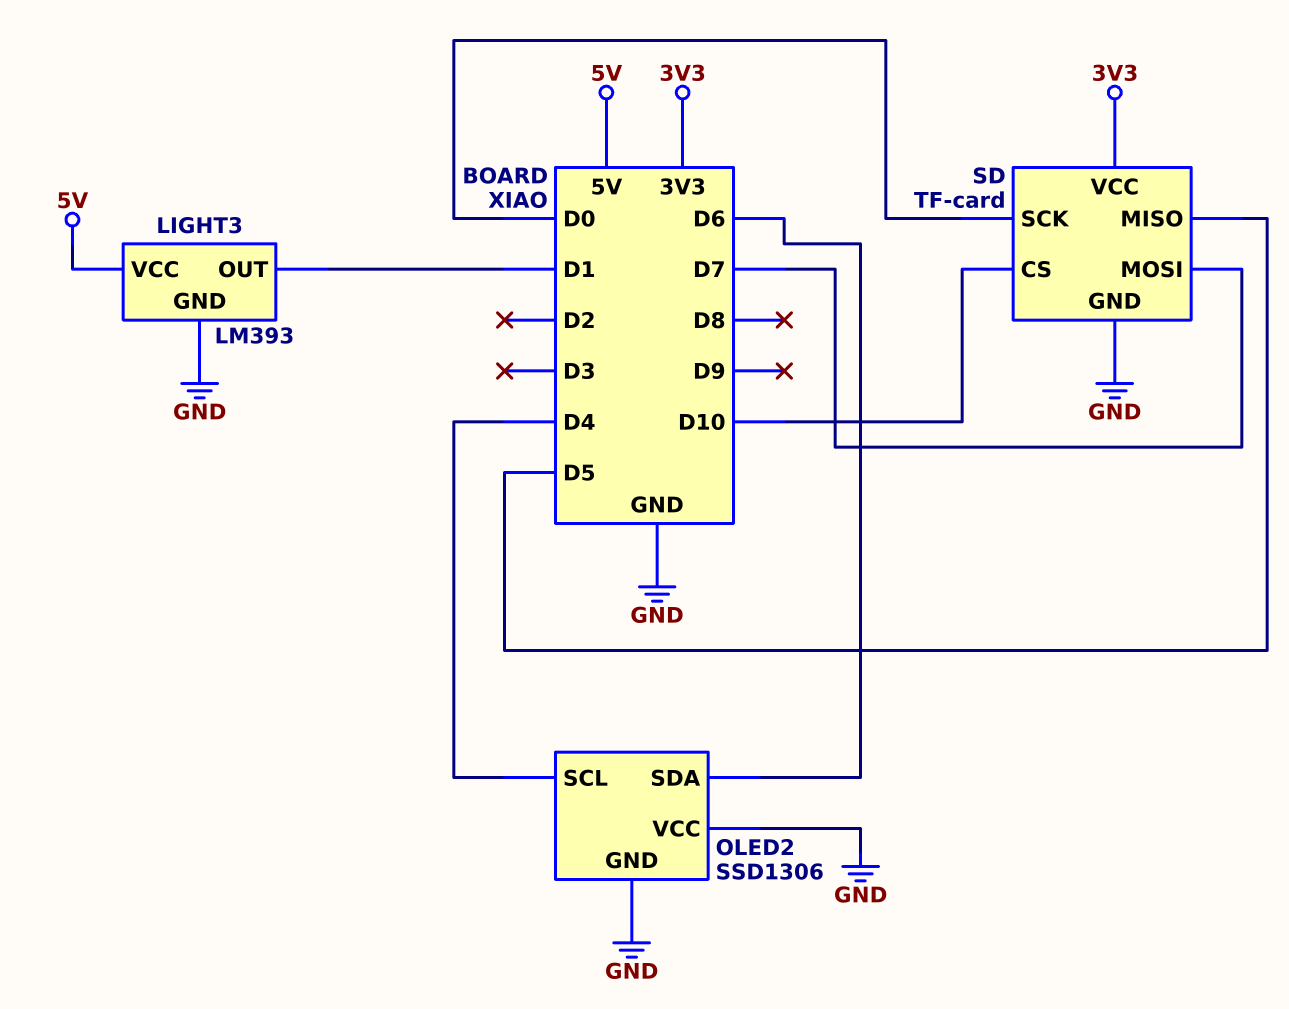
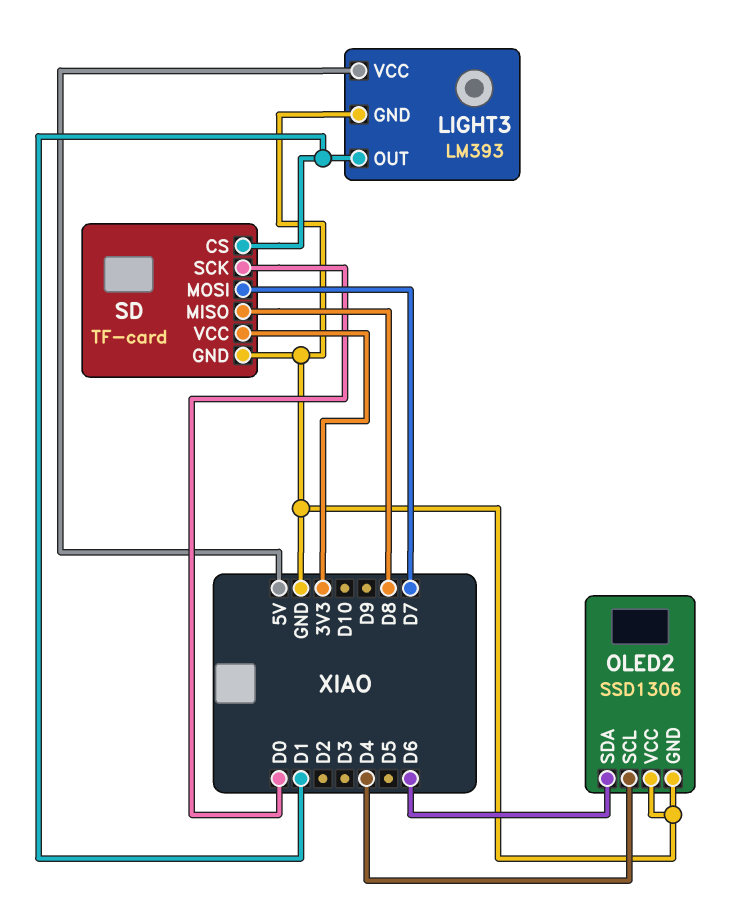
SD pin CS: D10 -> D1
SD pin MISO: D5 -> D8

